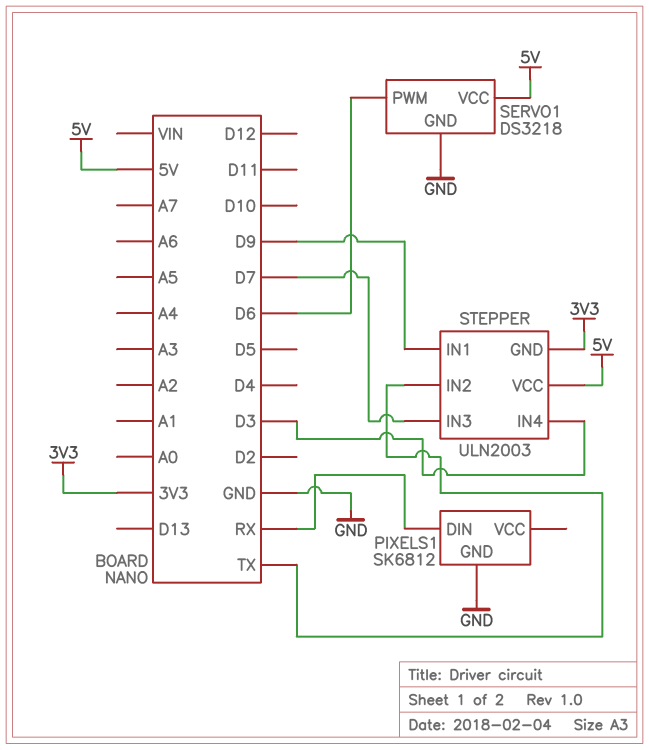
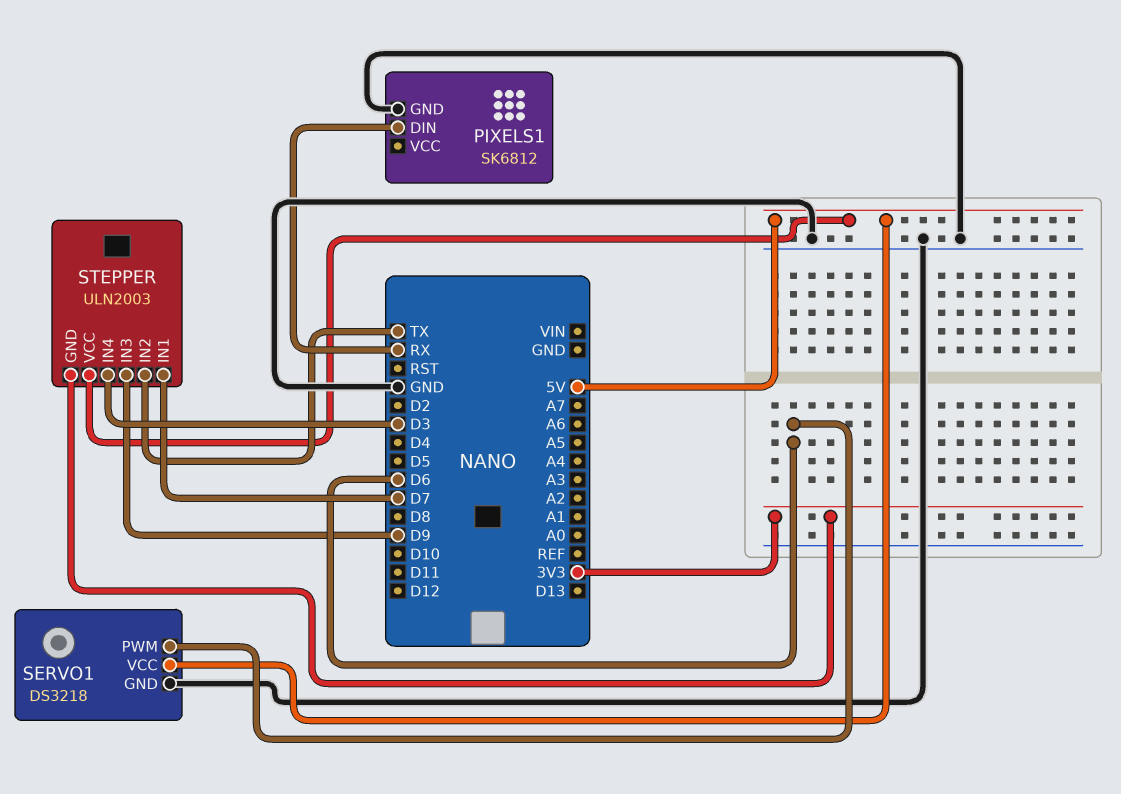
STEPPER pin IN1: D9 -> D7
STEPPER pin IN3: D7 -> D9

